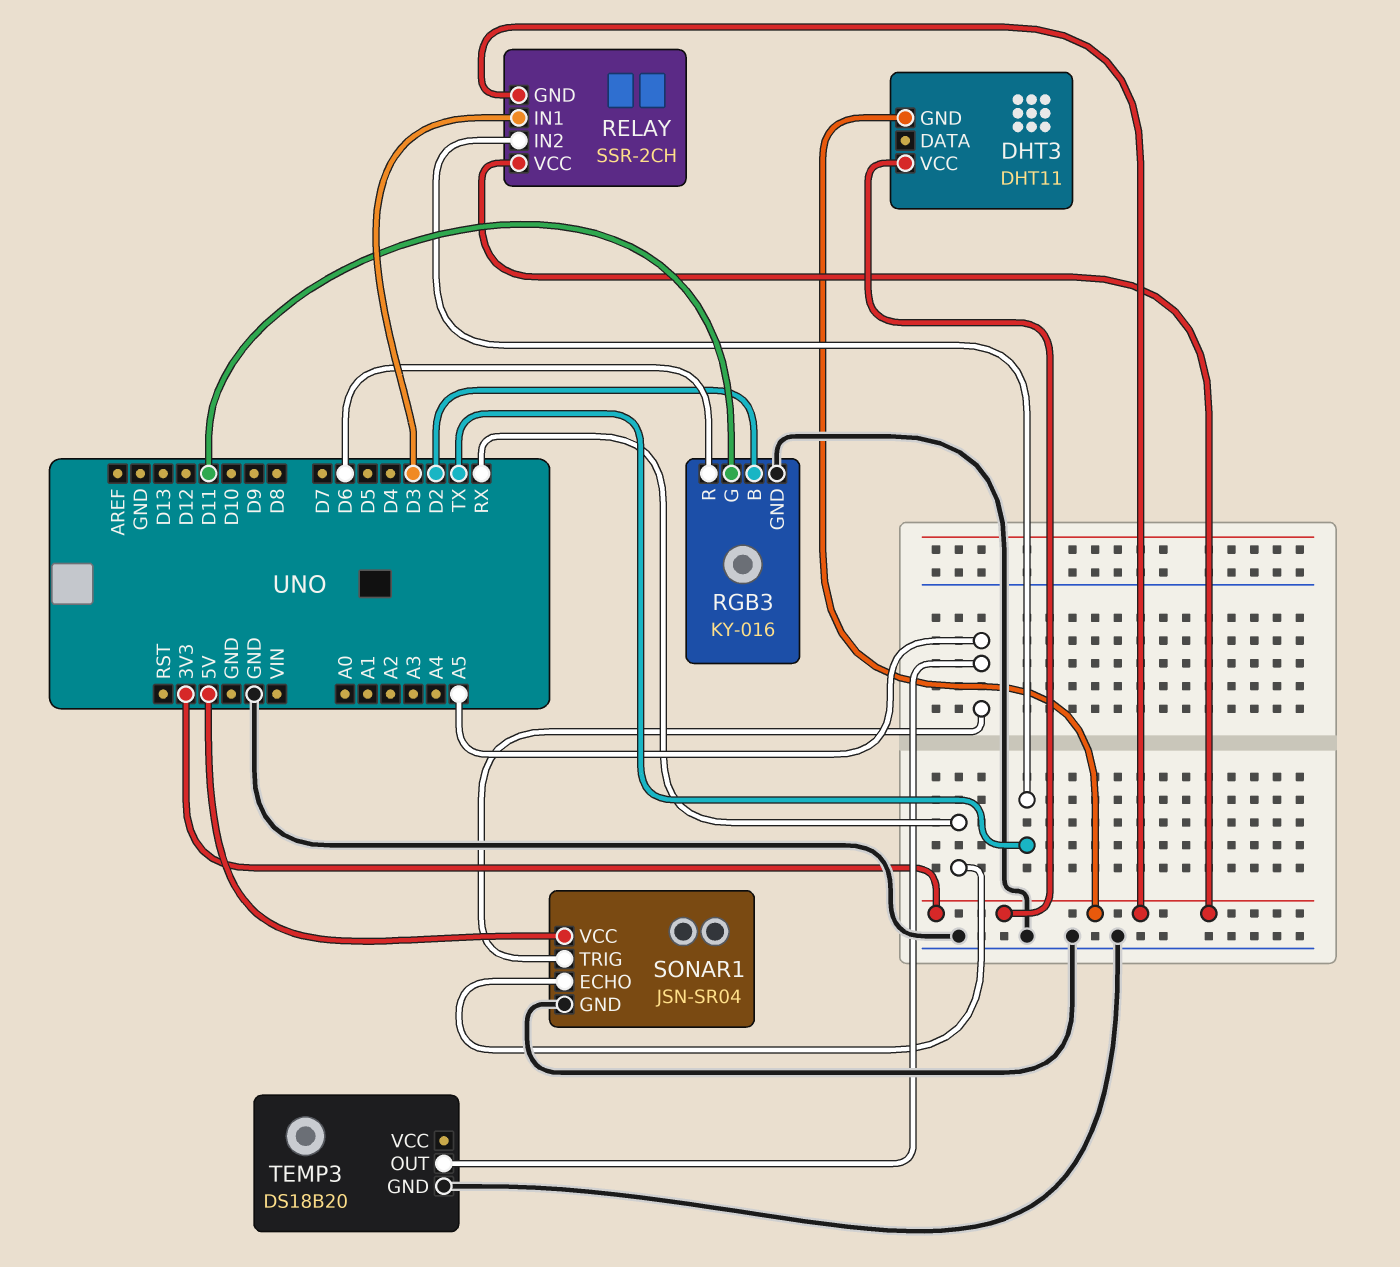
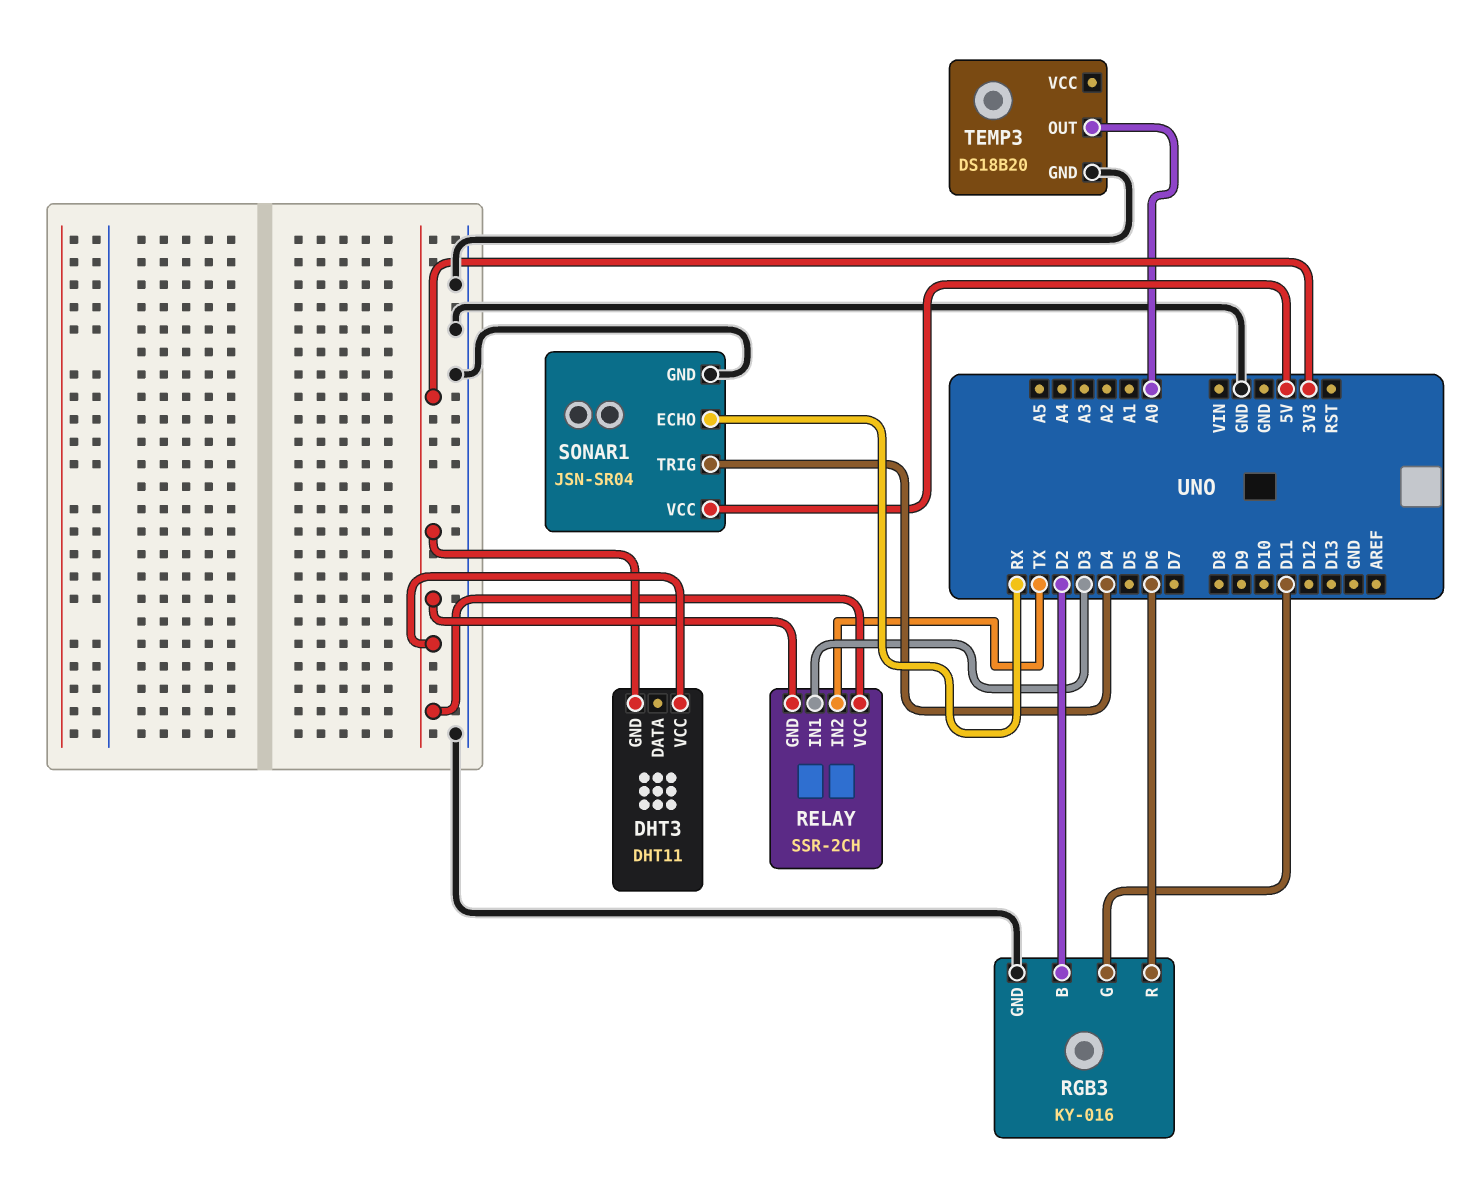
SONAR1 pin TRIG: A5 -> D4
TEMP3 pin OUT: A5 -> A0

